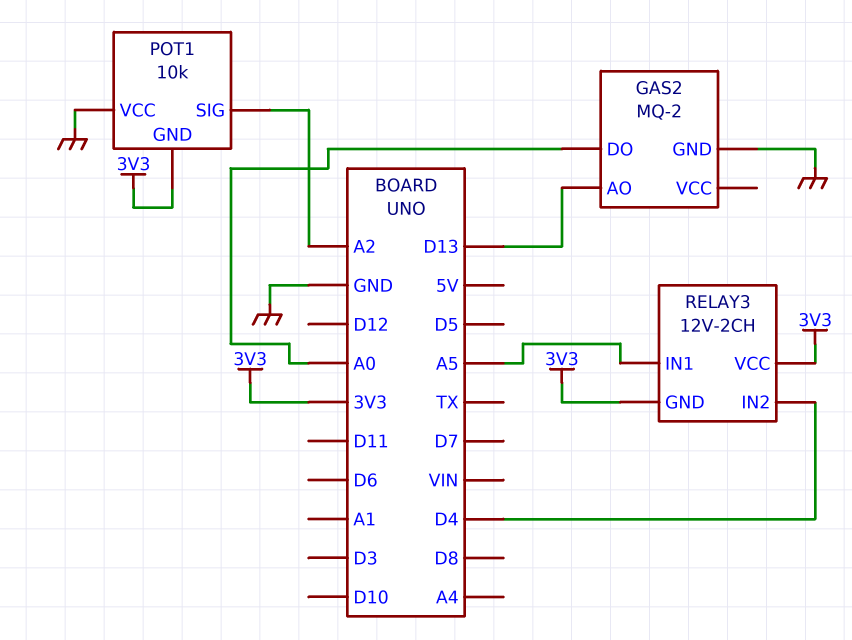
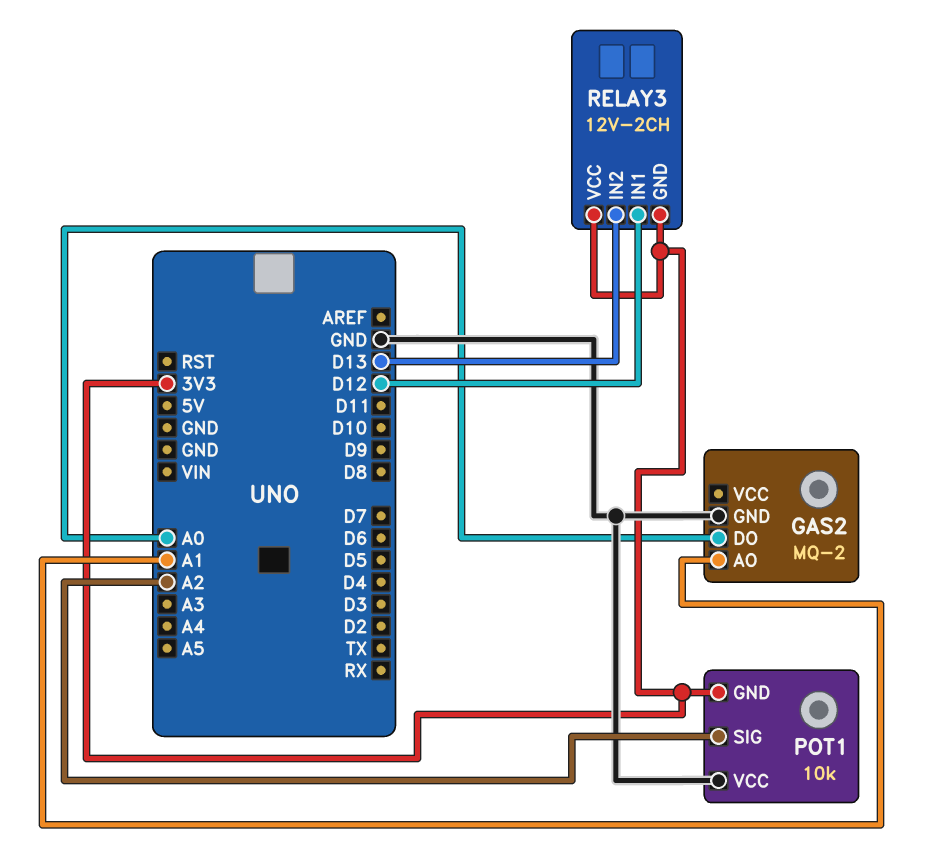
GAS2 pin AO: D13 -> A1
RELAY3 pin IN1: A5 -> D12
RELAY3 pin IN2: D4 -> D13

